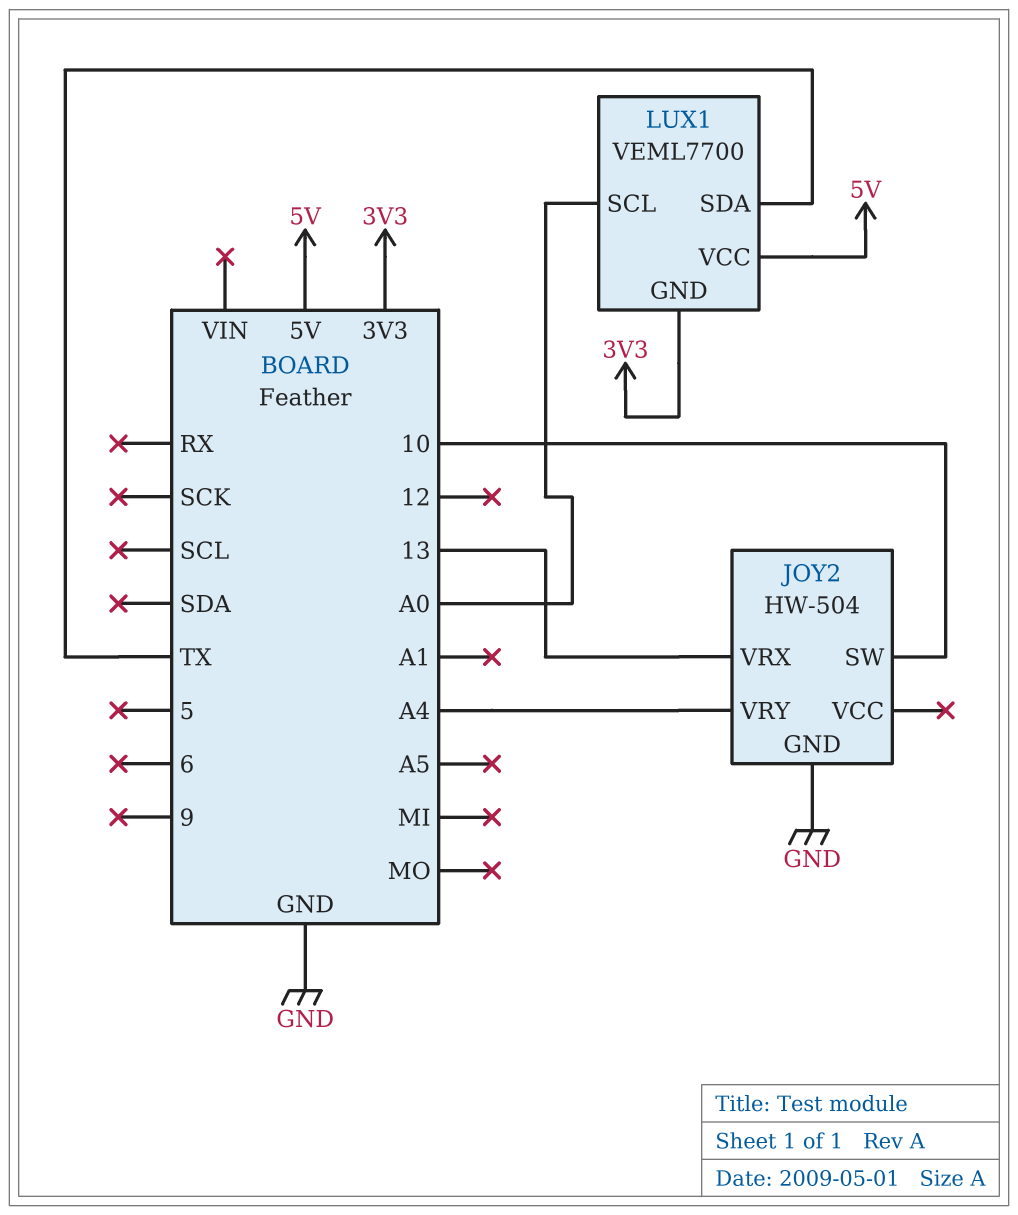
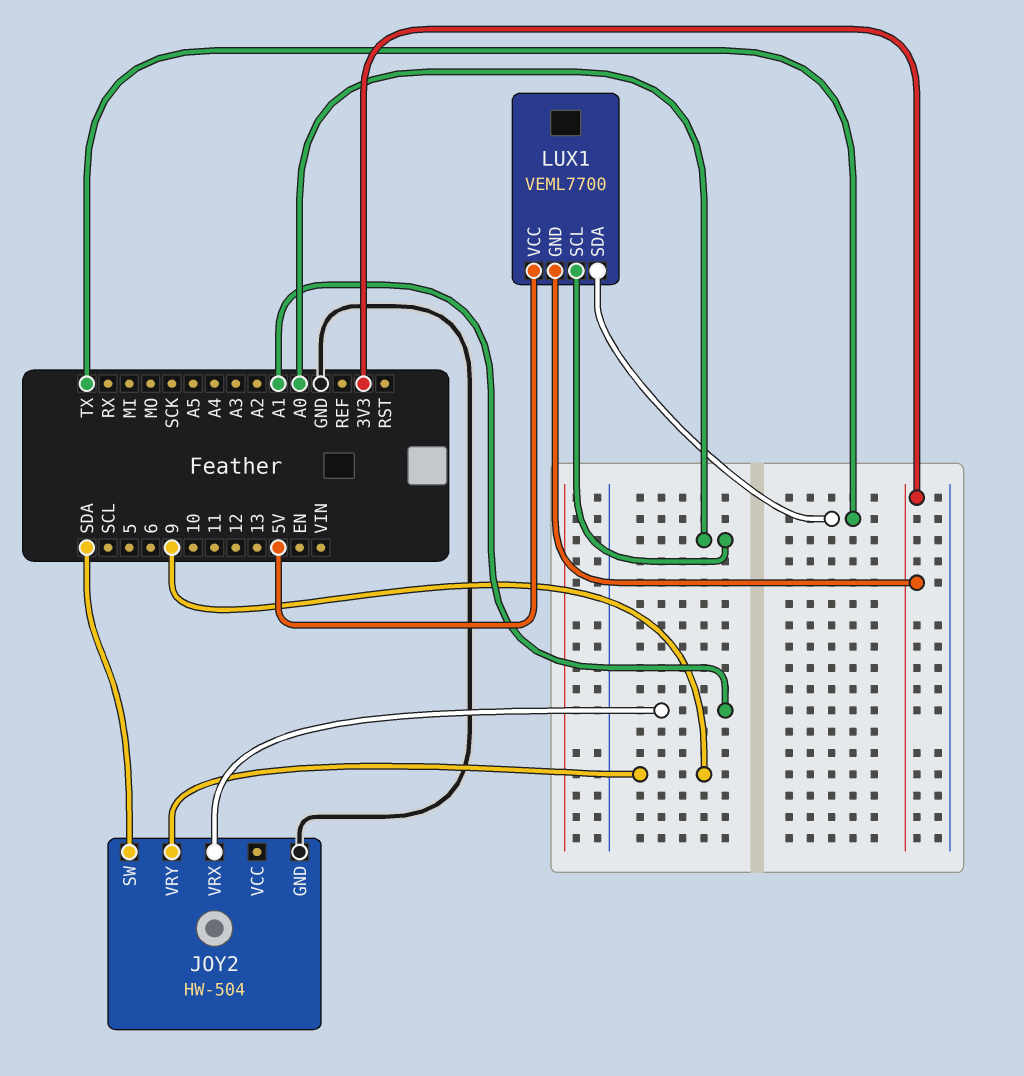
JOY2 pin SW: 10 -> SDA
JOY2 pin VRX: 13 -> A1
JOY2 pin VRY: A4 -> 9

